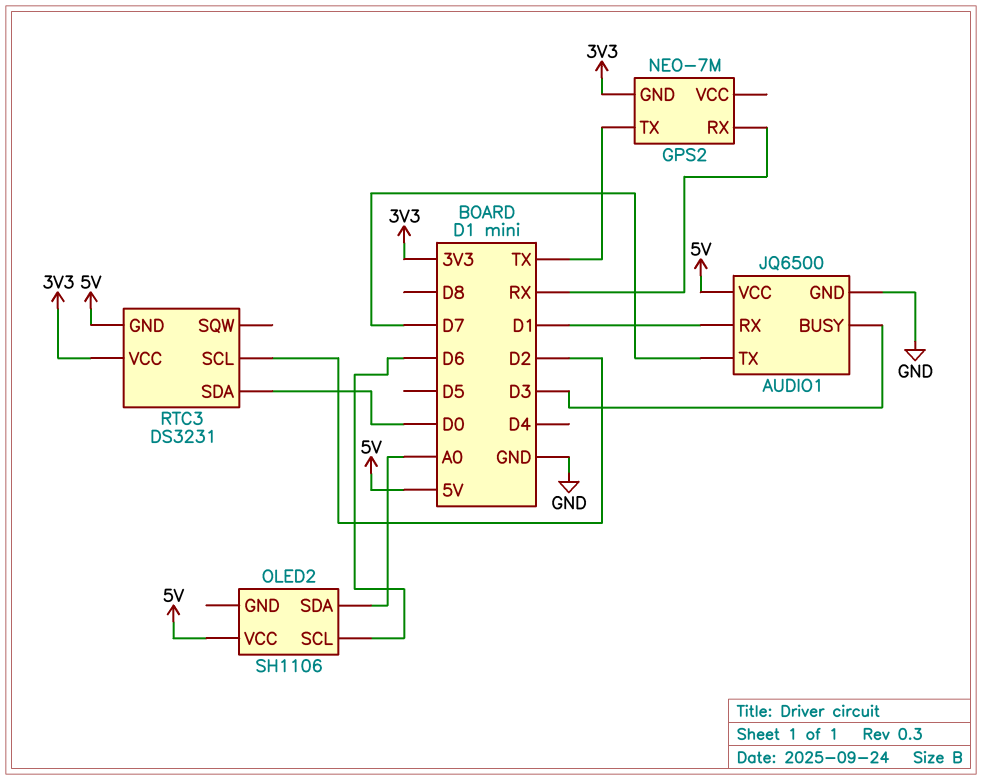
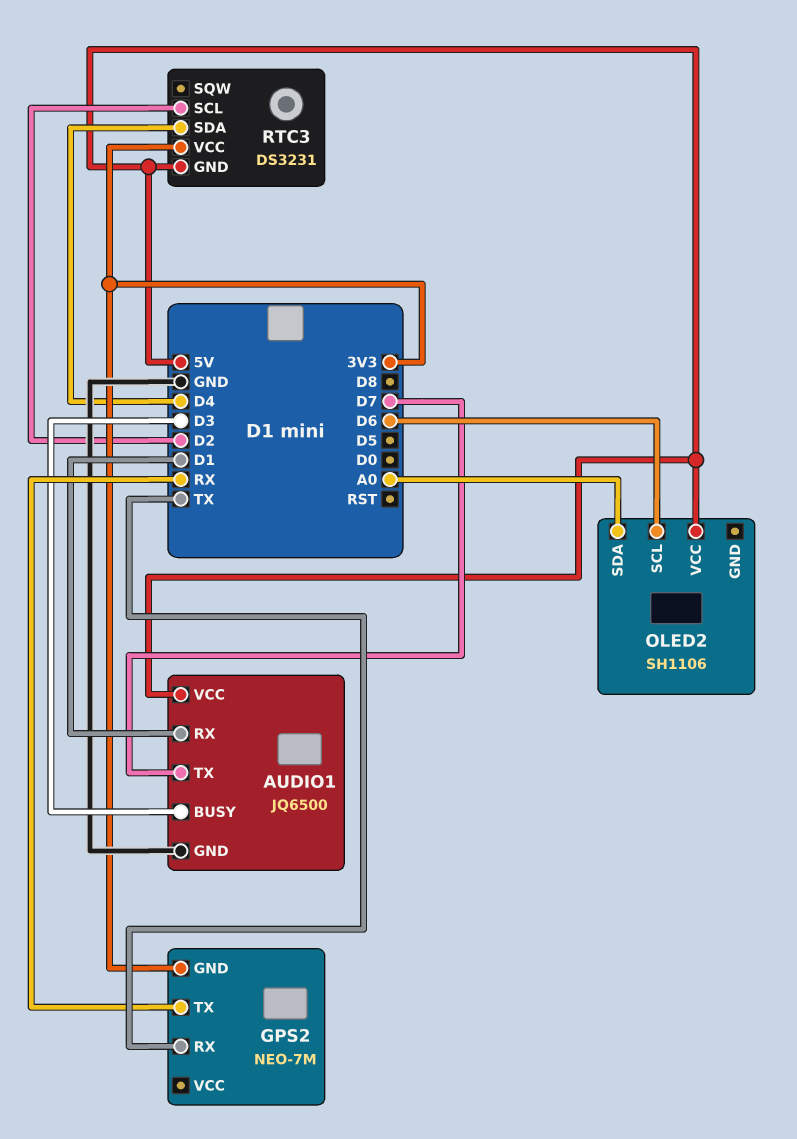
GPS2 pin RX: RX -> TX
GPS2 pin TX: TX -> RX
RTC3 pin SDA: D0 -> D4

